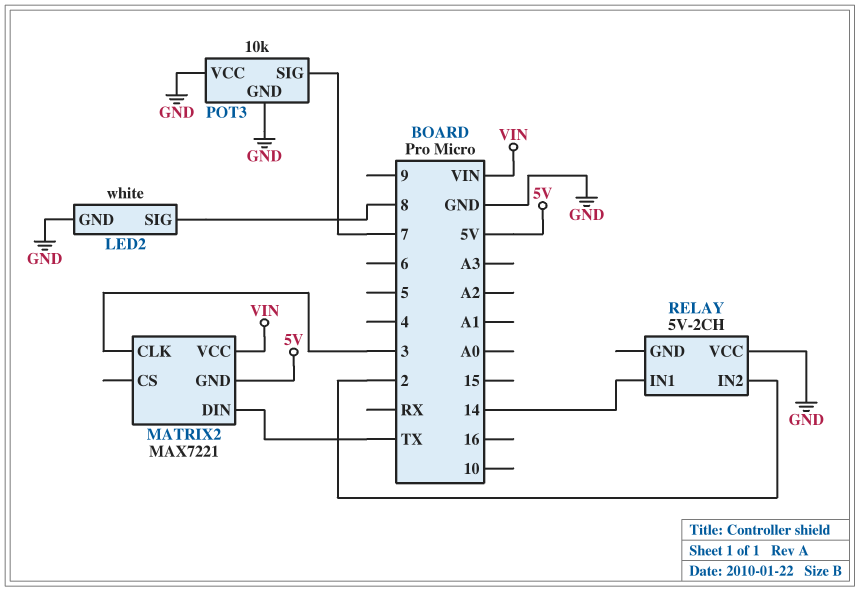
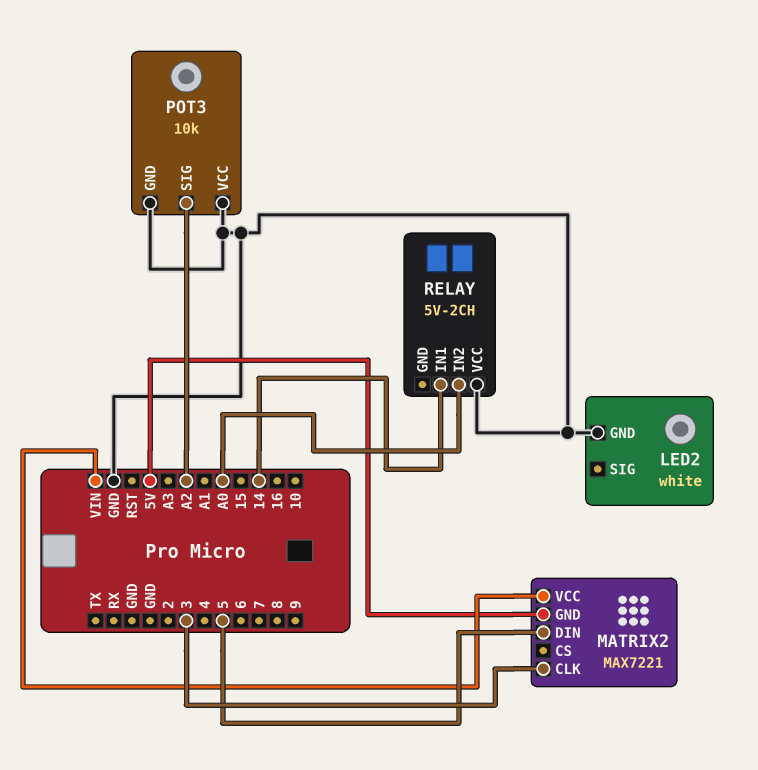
LED2 pin SIG: 8 -> none
MATRIX2 pin DIN: TX -> 5
POT3 pin SIG: 7 -> A2
RELAY pin IN2: 2 -> A0

